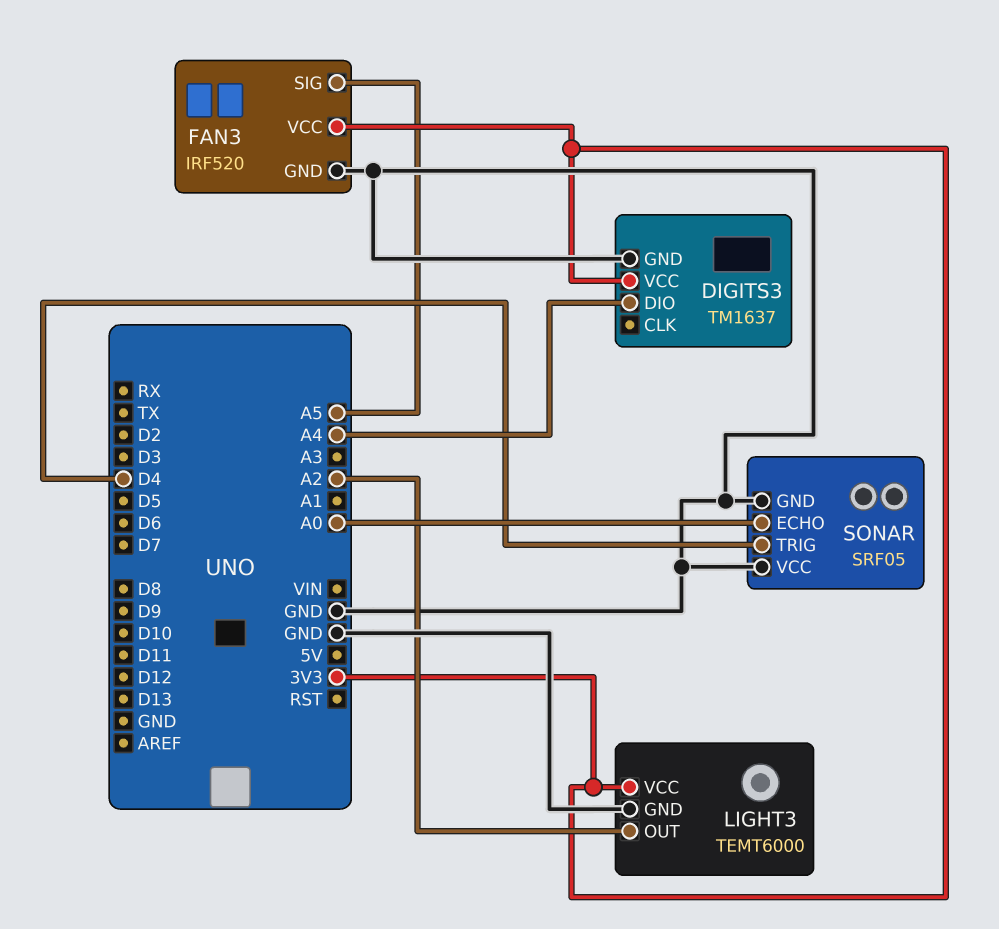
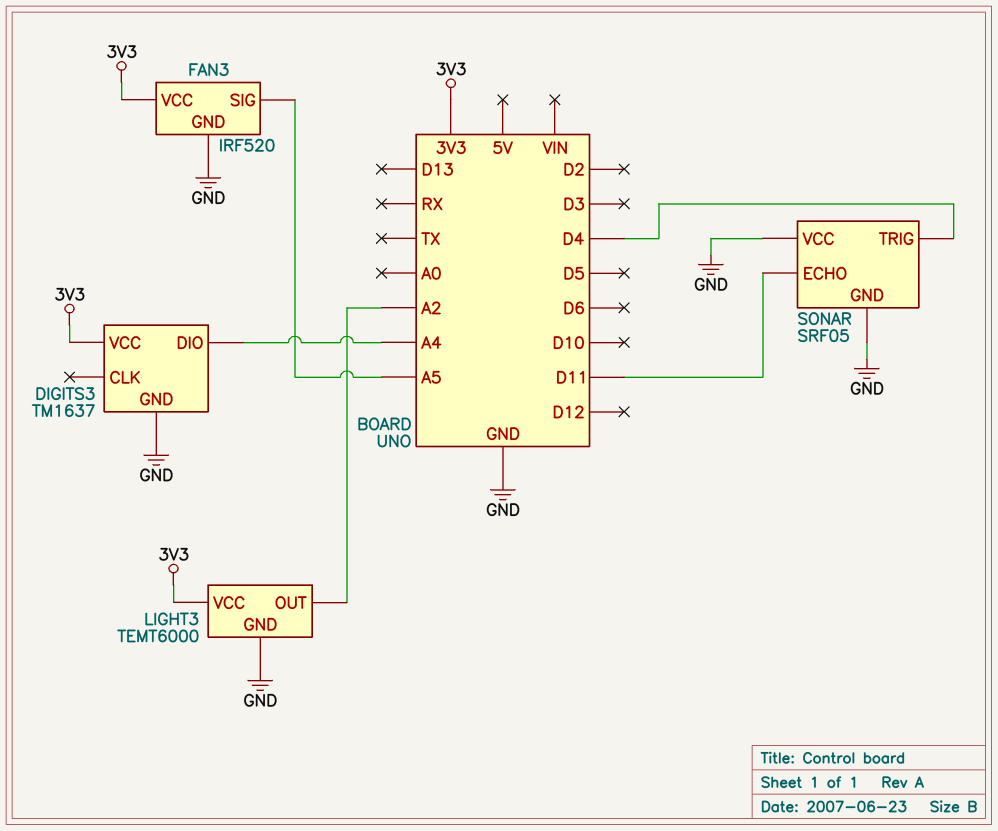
SONAR pin ECHO: A0 -> D11

